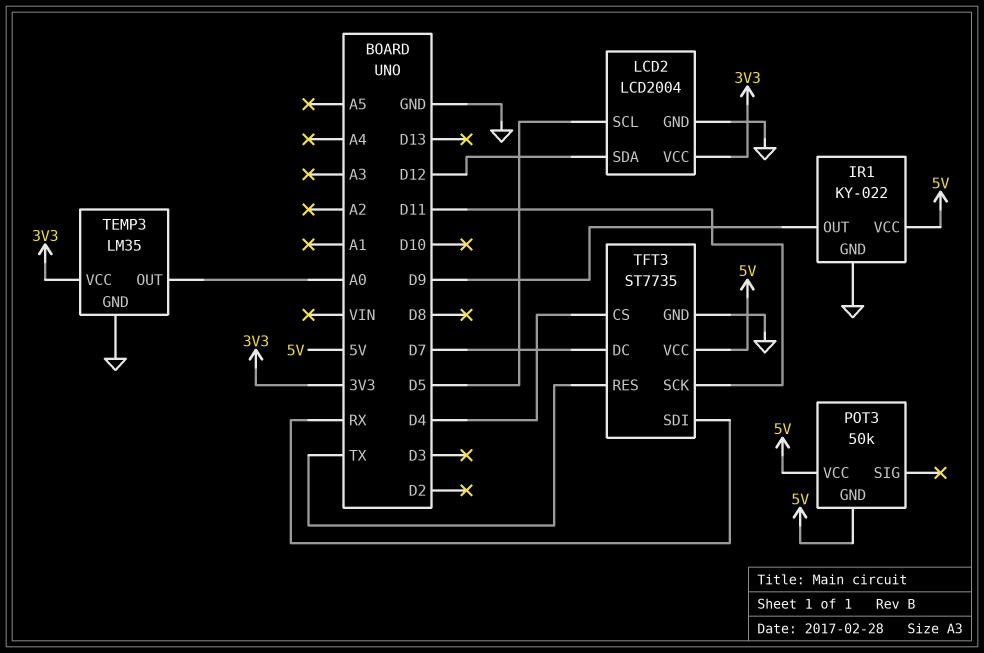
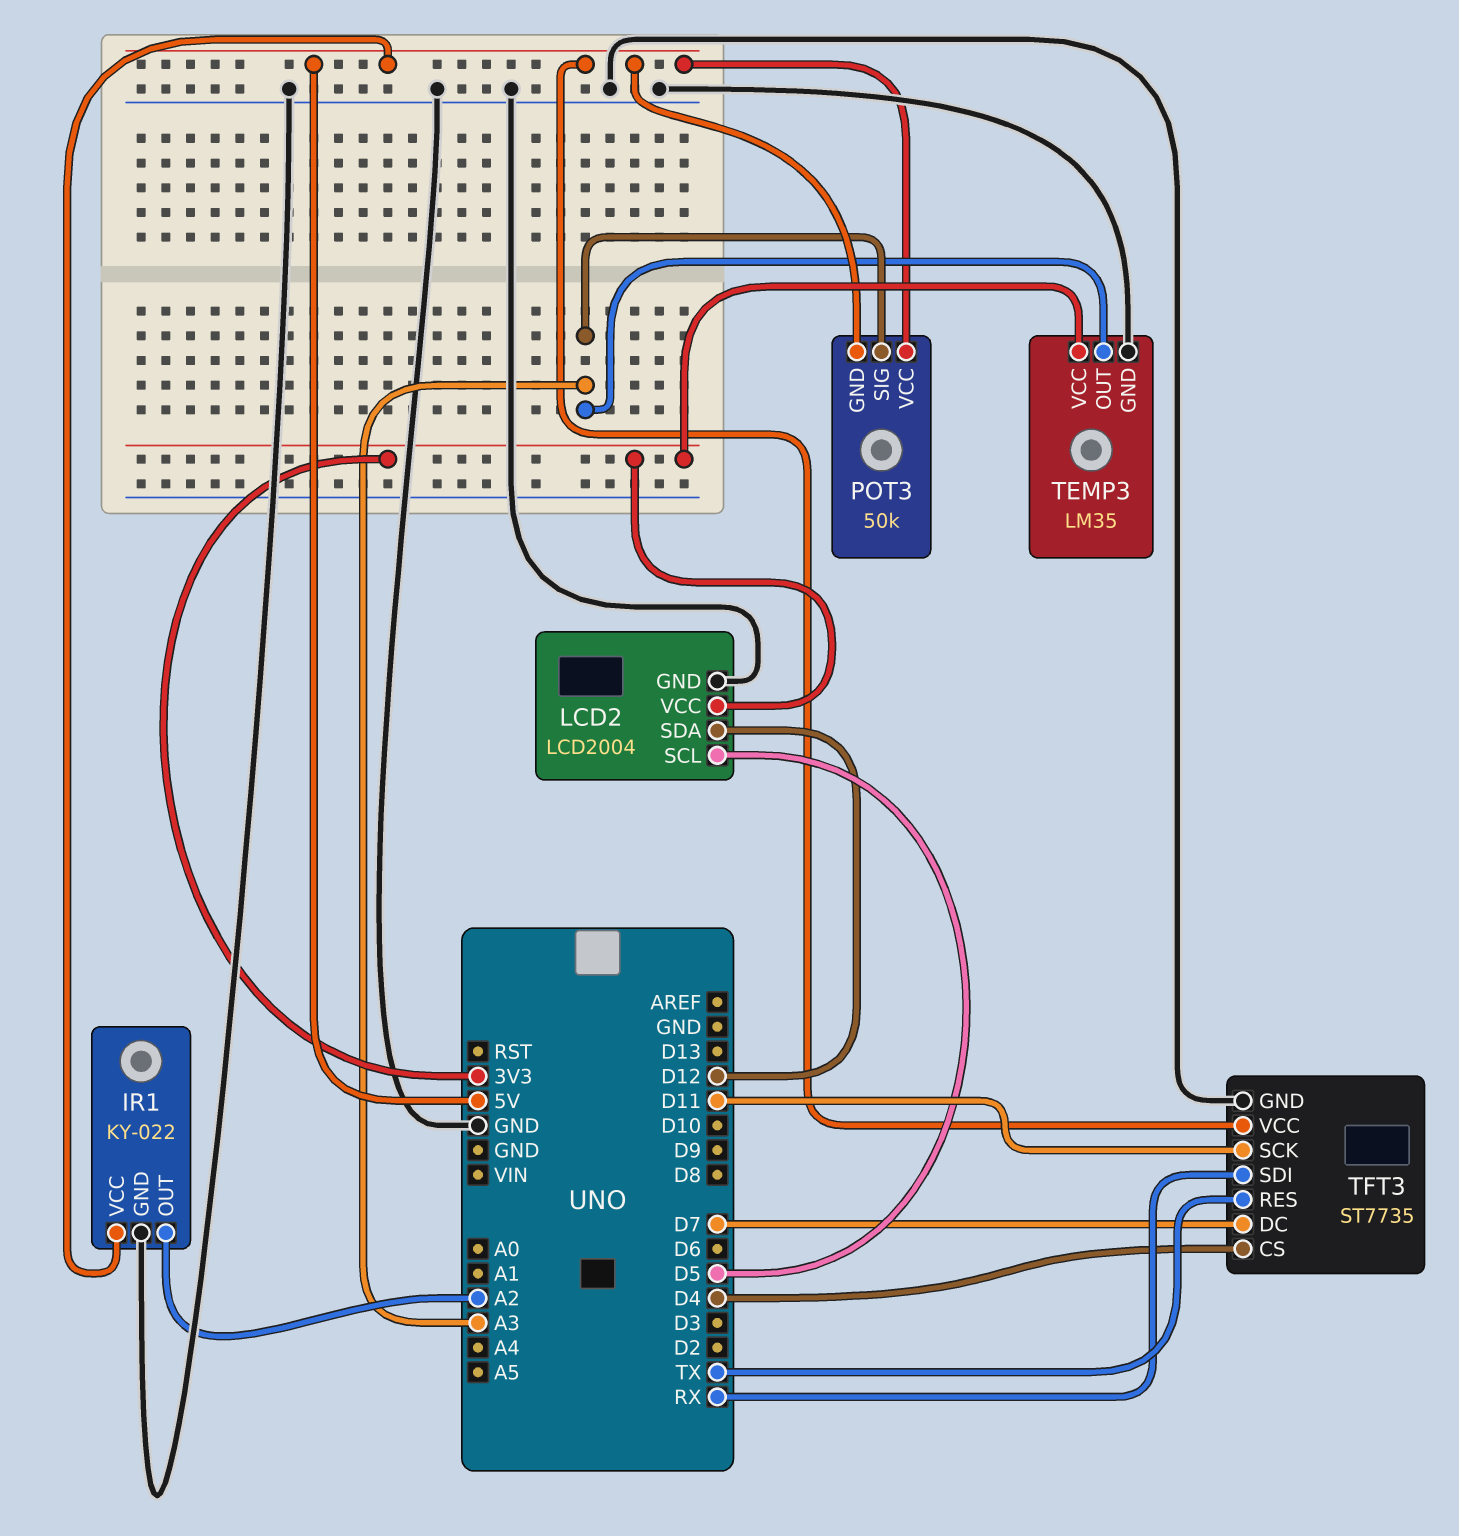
IR1 pin OUT: D9 -> A2
POT3 pin SIG: none -> A3
TEMP3 pin OUT: A0 -> A3

